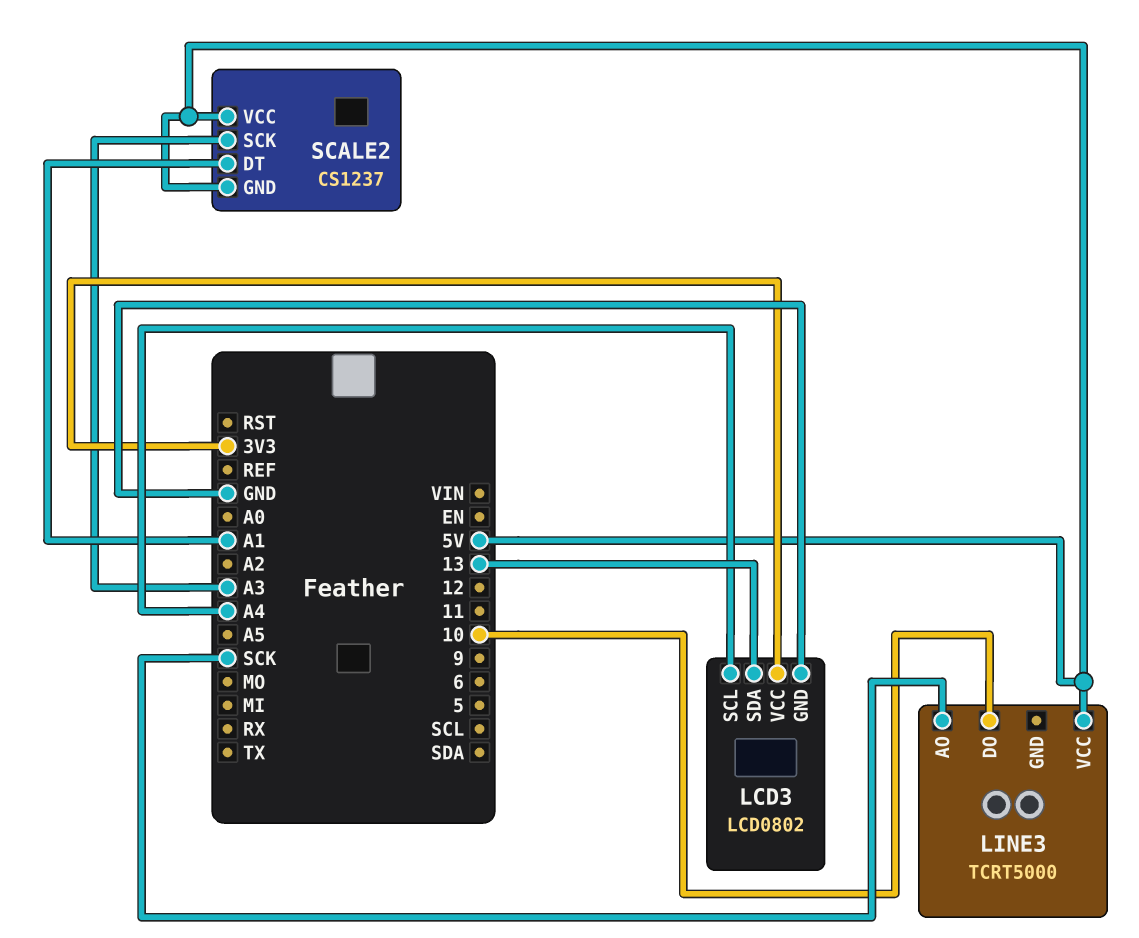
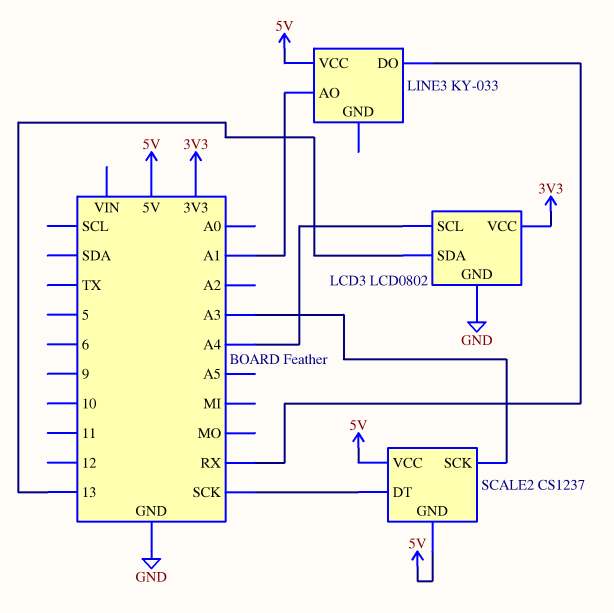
LINE3: TCRT5000 -> KY-033
LINE3 pin AO: SCK -> A1
LINE3 pin DO: 10 -> RX
SCALE2 pin DT: A1 -> SCK

